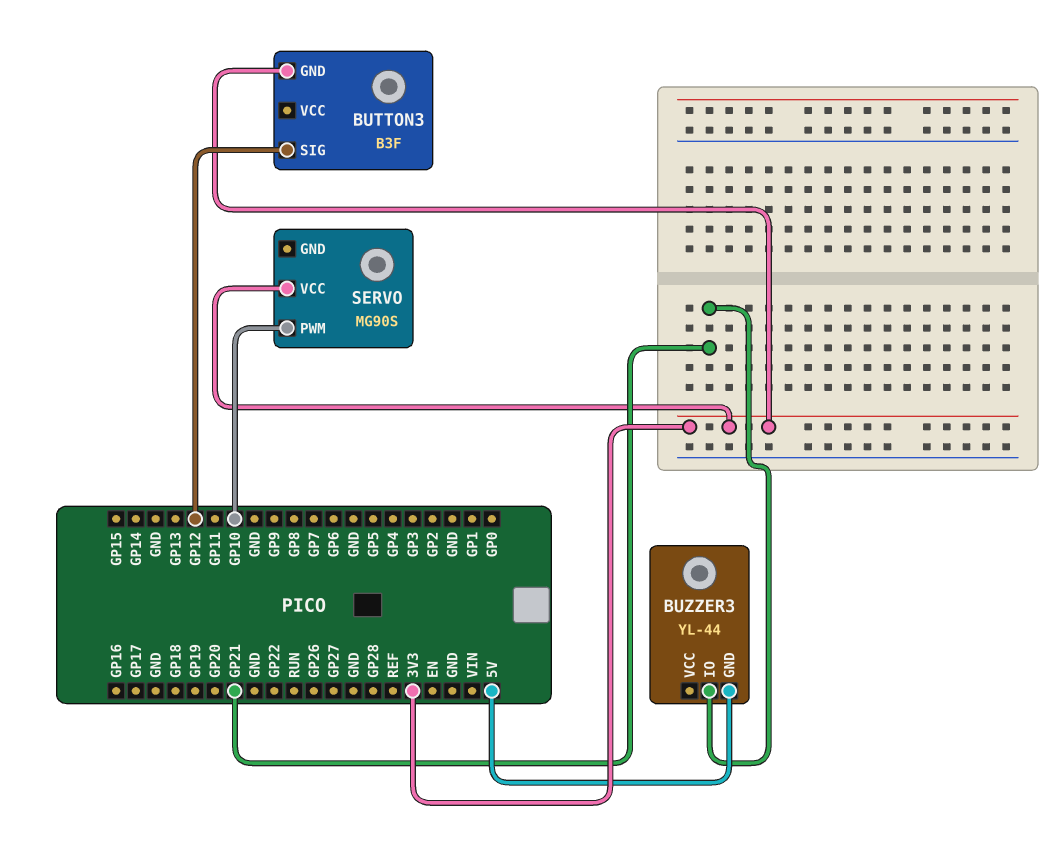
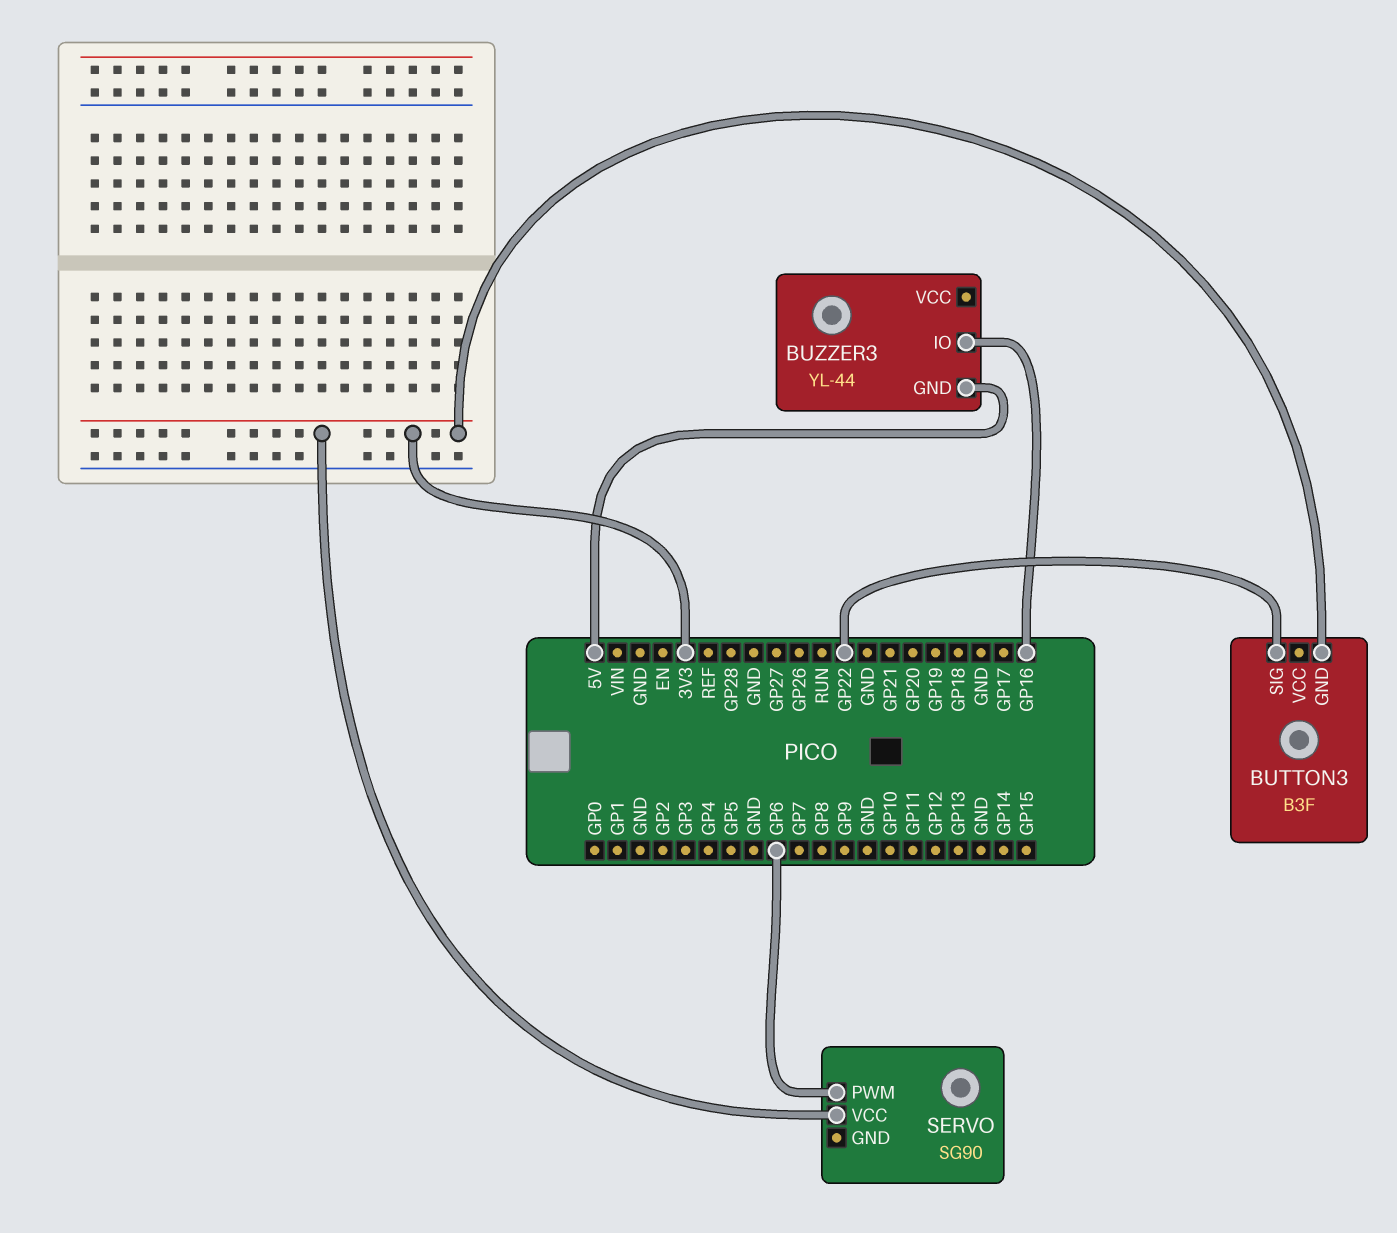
BUTTON3 pin SIG: GP12 -> GP22
BUZZER3 pin IO: GP21 -> GP16
SERVO: MG90S -> SG90
SERVO pin PWM: GP10 -> GP6

